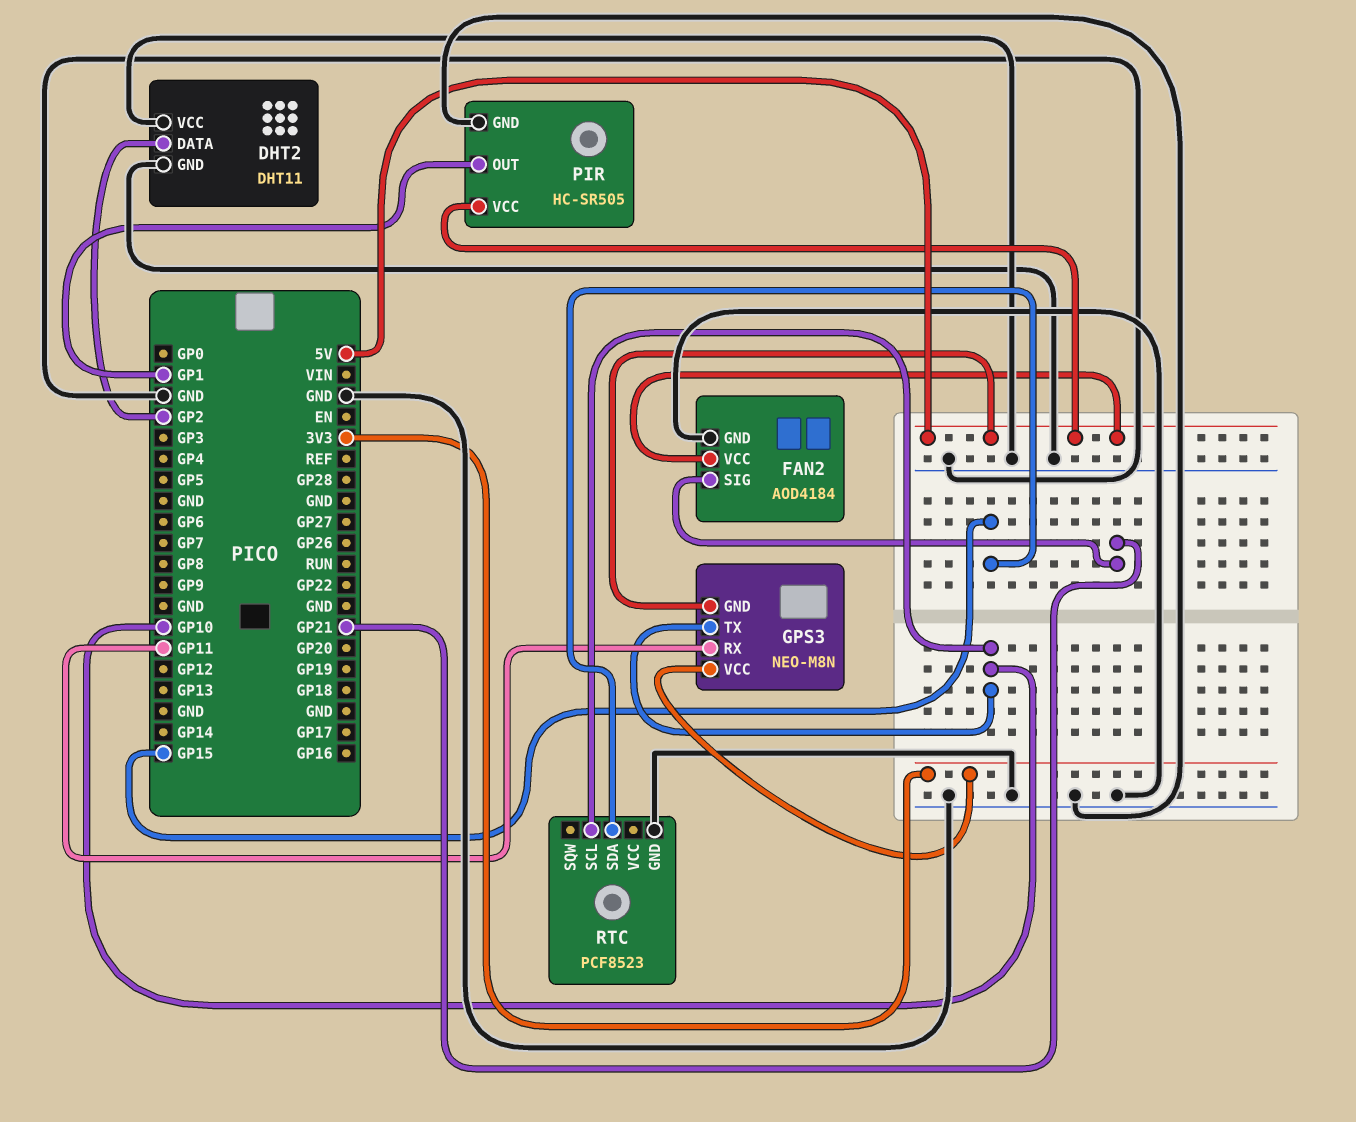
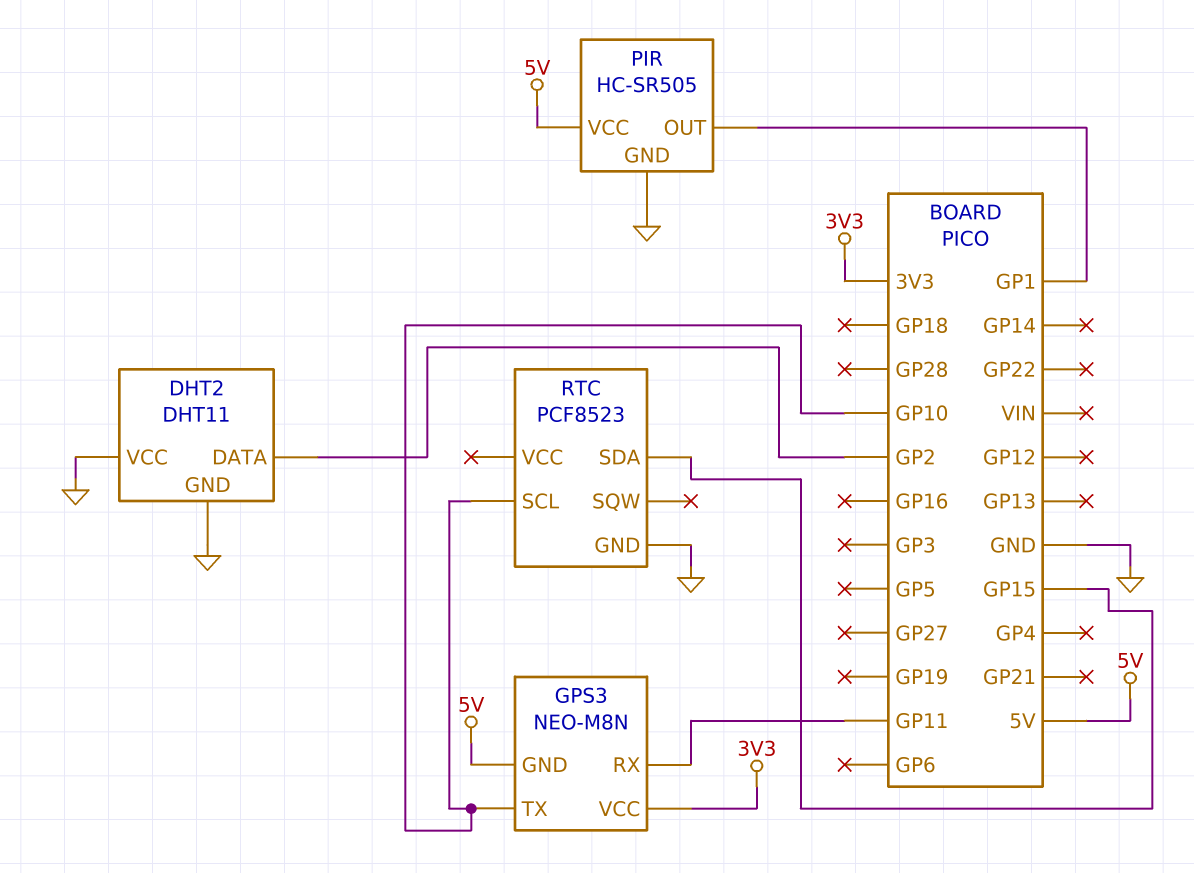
FAN2: AOD4184 -> none
FAN2 pin GND: GND -> none
FAN2 pin SIG: GP21 -> none
FAN2 pin VCC: 5V -> none

